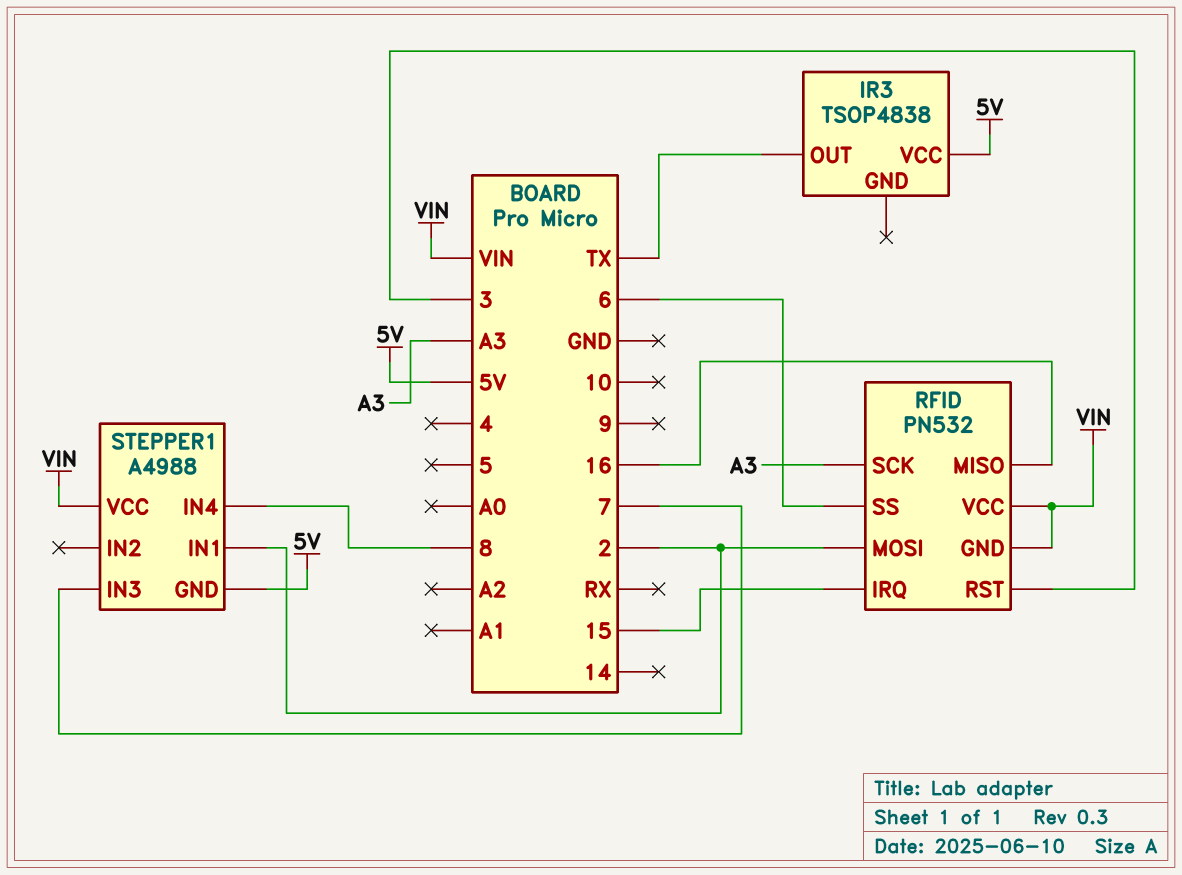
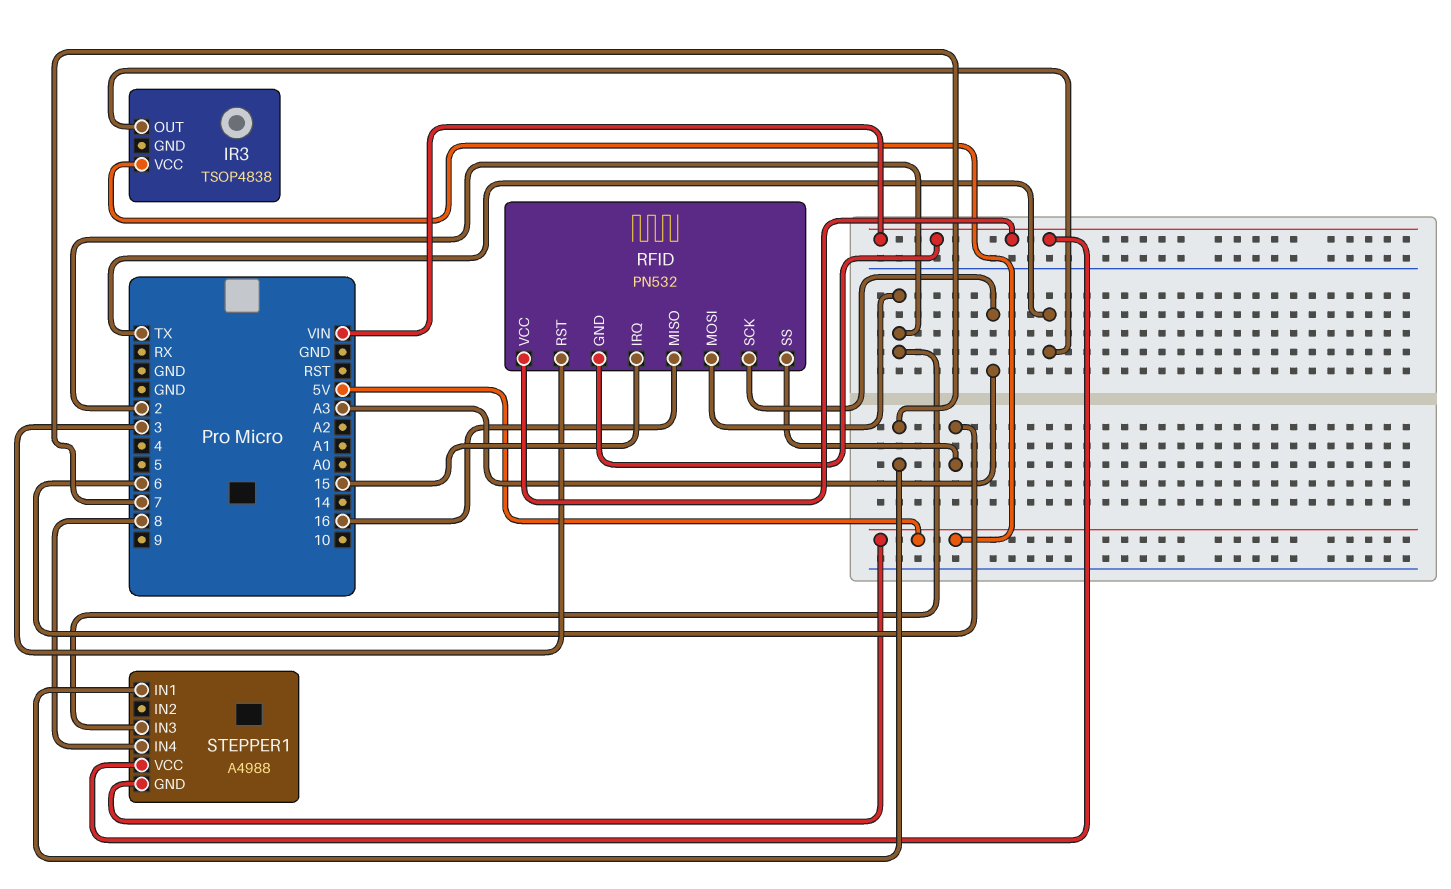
STEPPER1 pin IN1: 2 -> 7
STEPPER1 pin IN3: 7 -> 2

